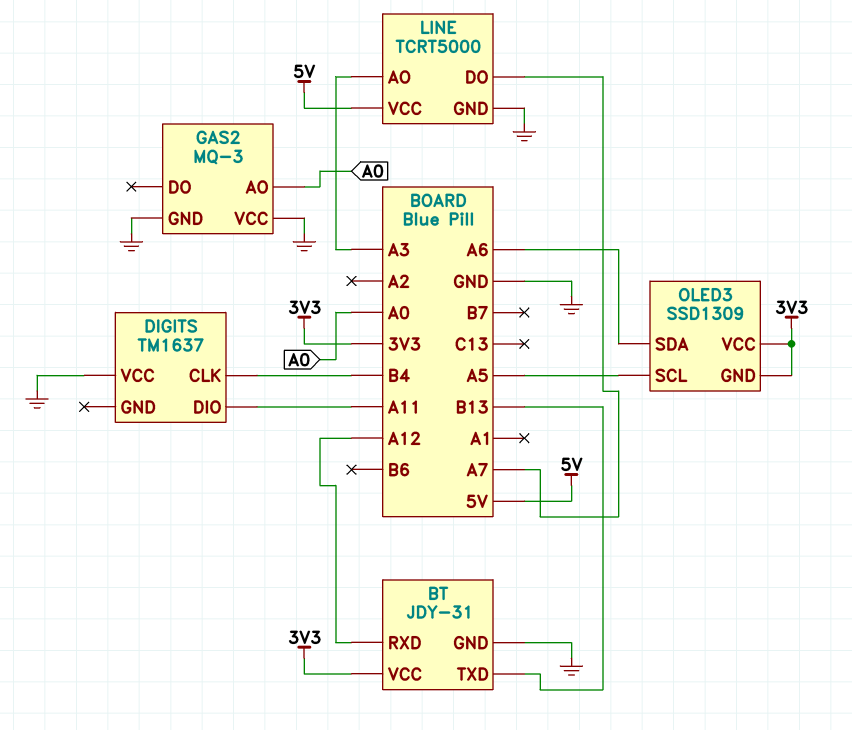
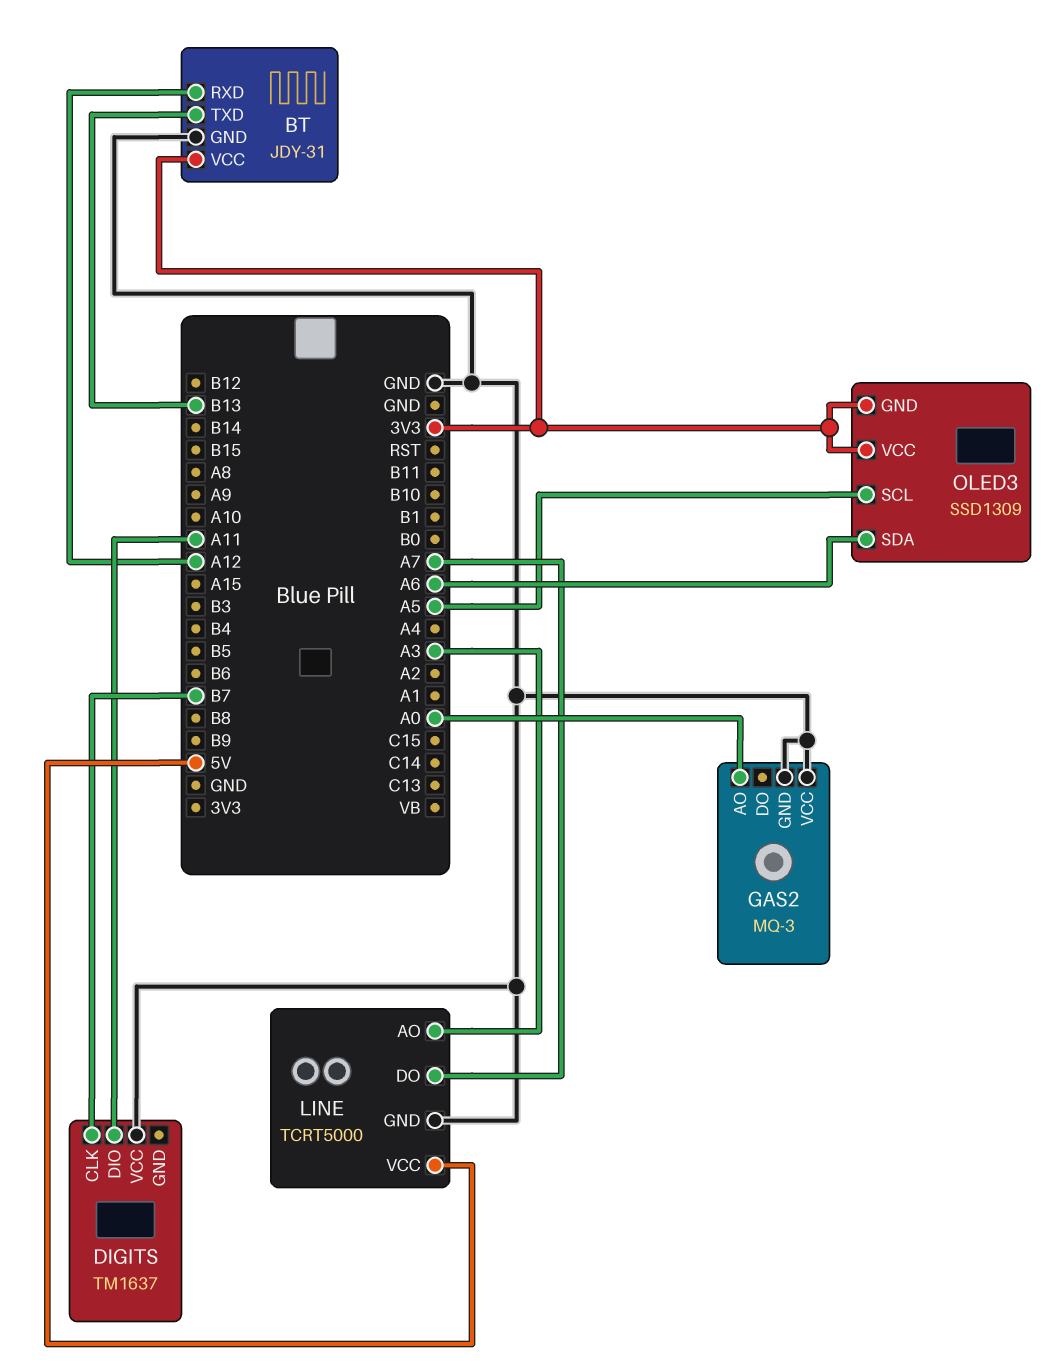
DIGITS pin CLK: B4 -> B7

